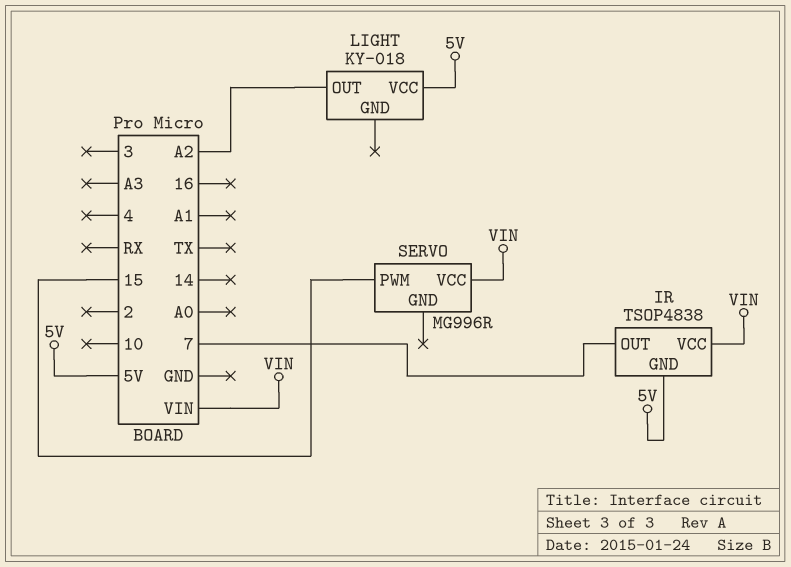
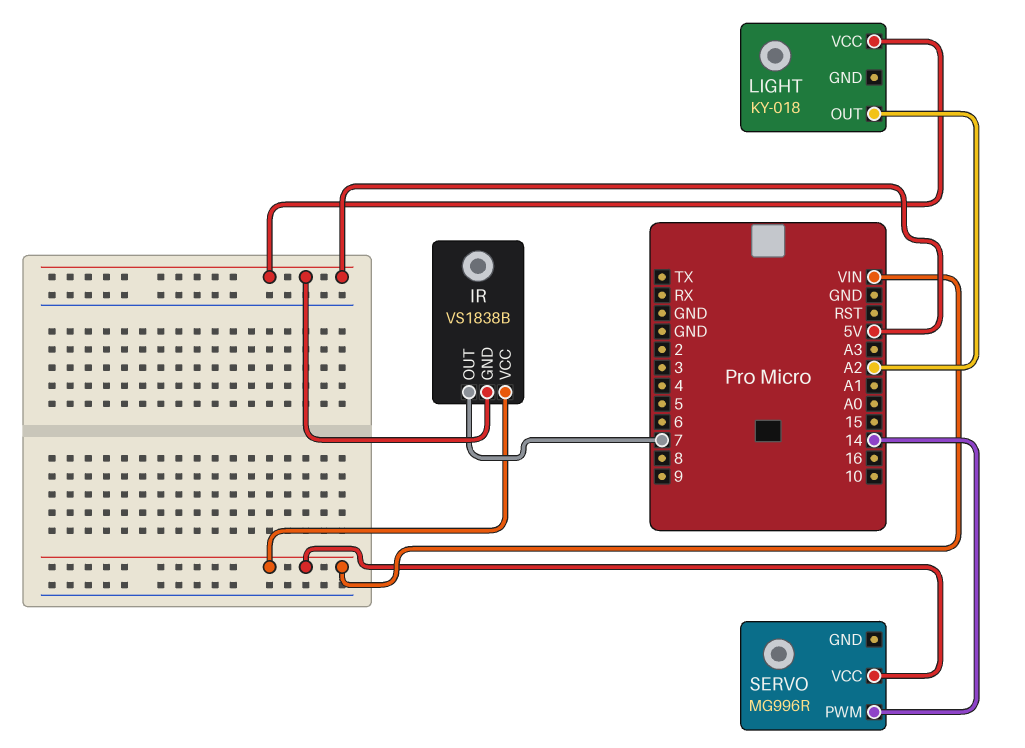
IR: TSOP4838 -> VS1838B
SERVO pin PWM: 15 -> 14

